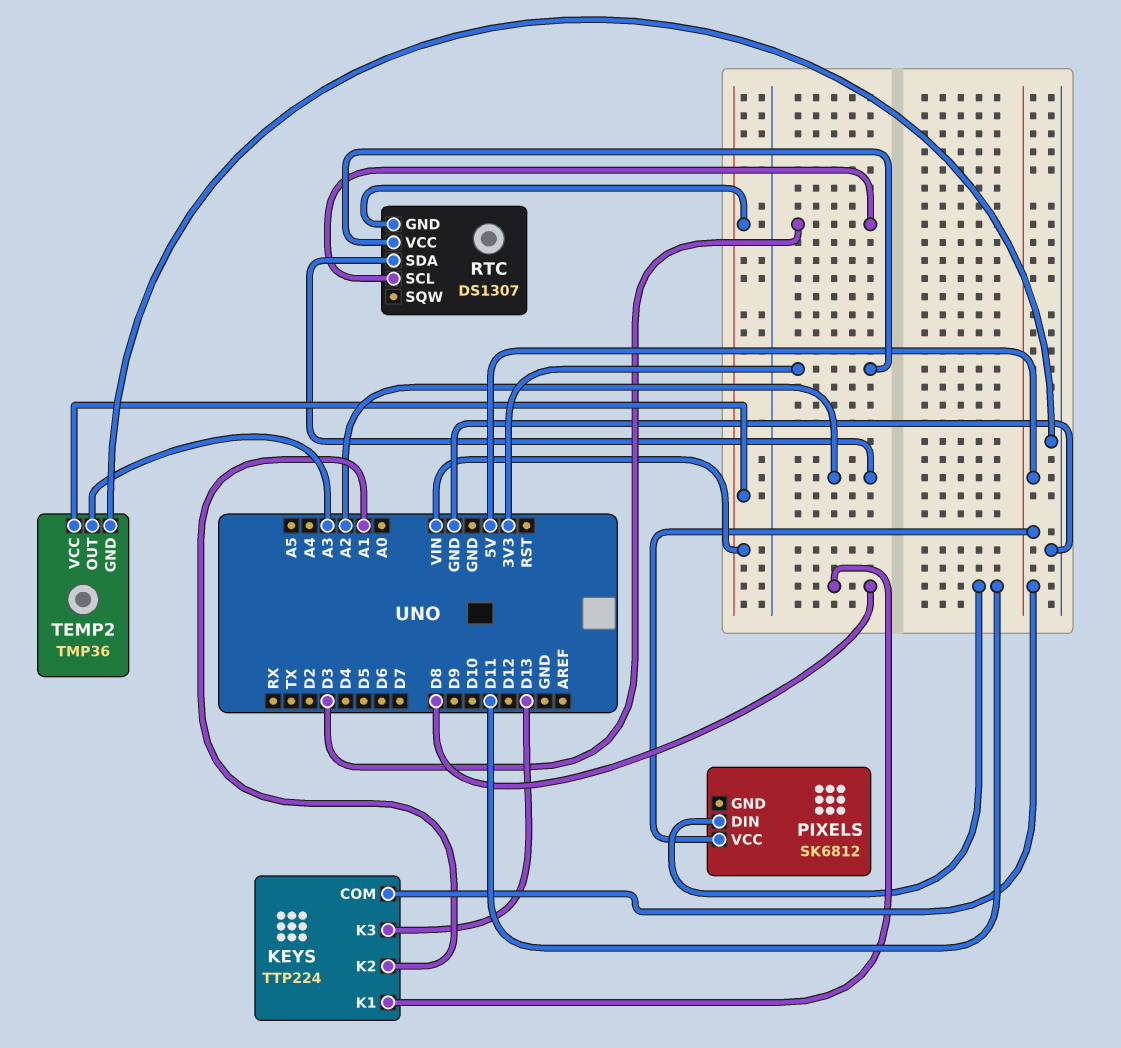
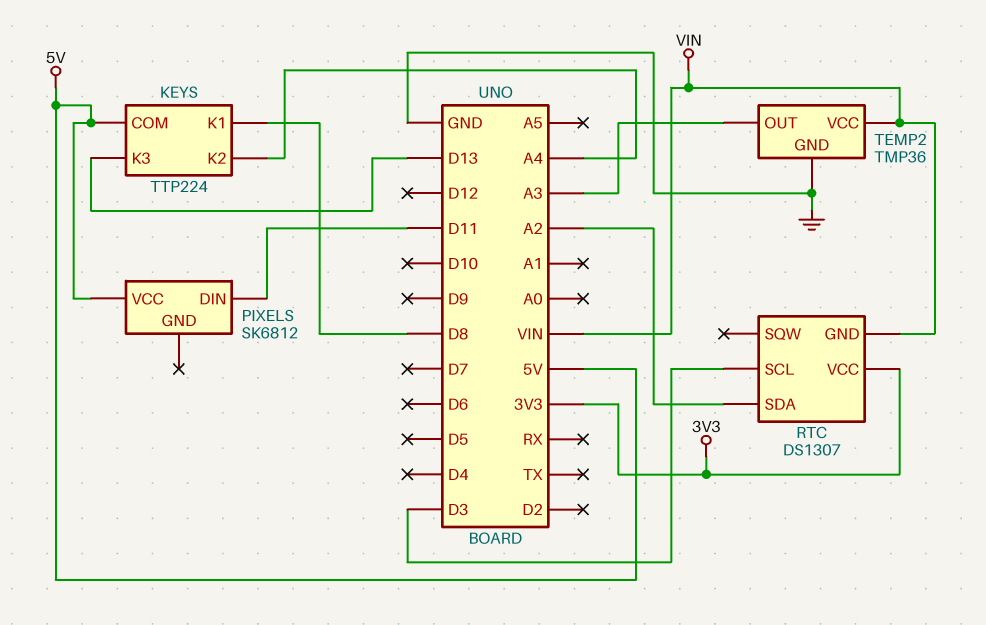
KEYS pin K2: A1 -> A4

